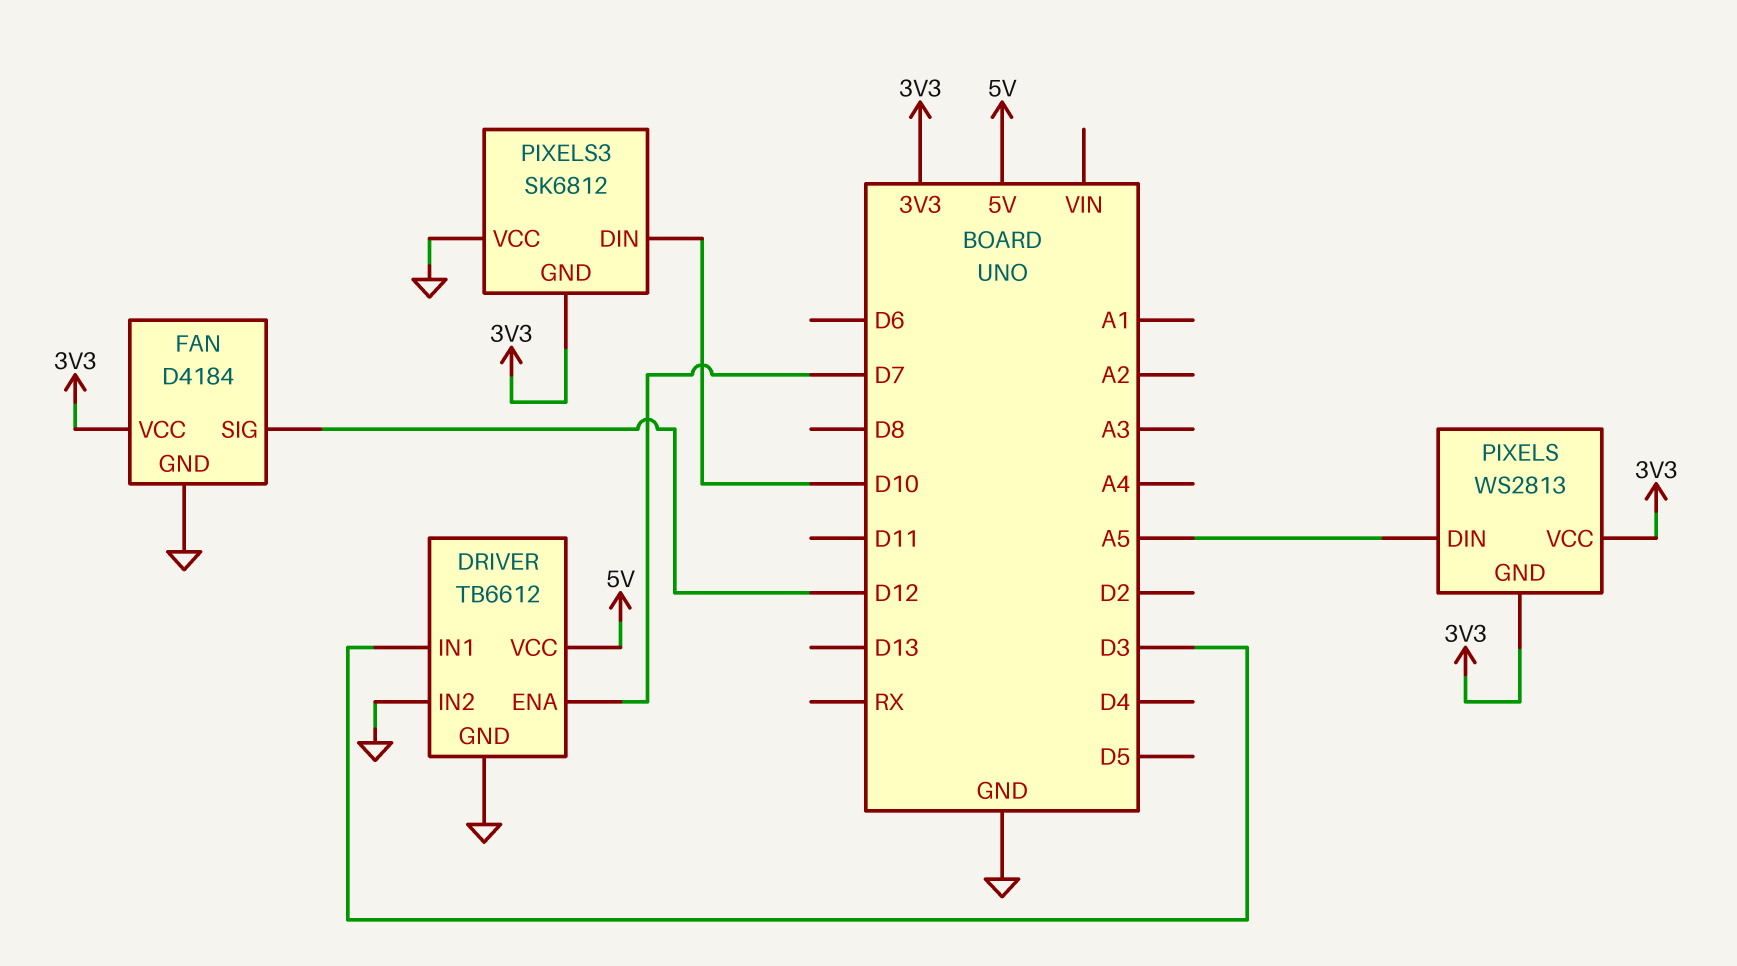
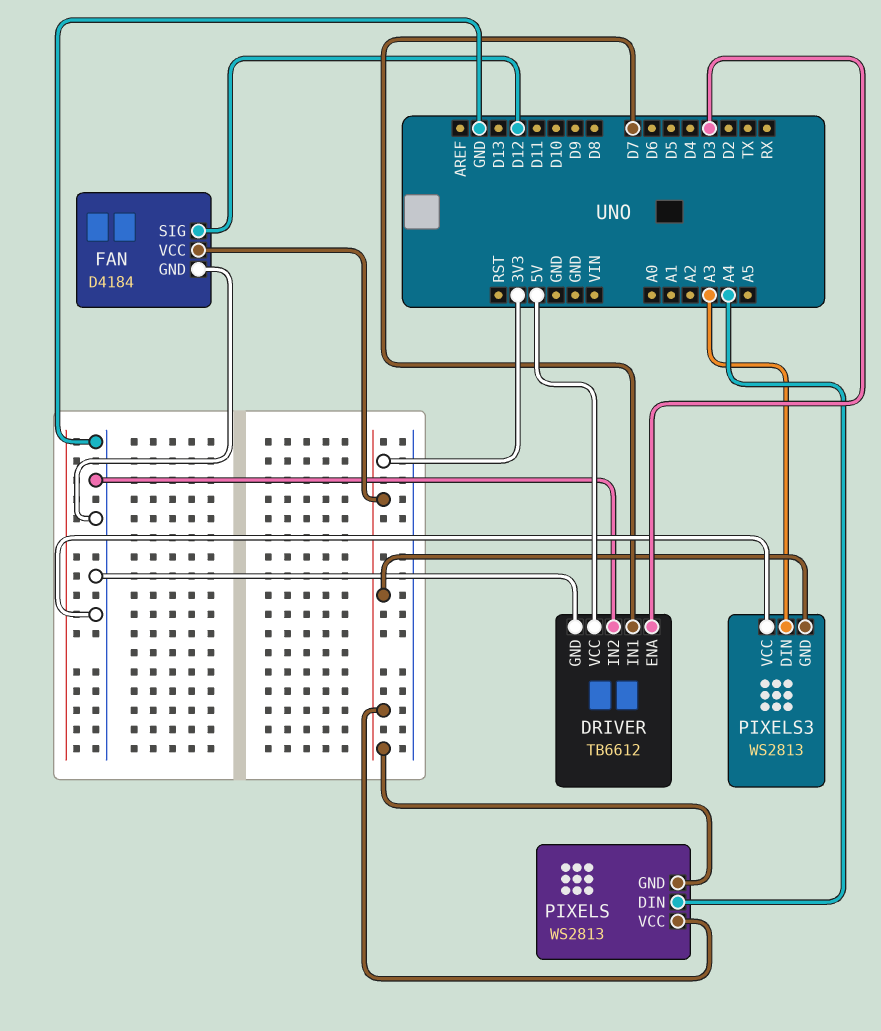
DRIVER pin ENA: D7 -> D3
DRIVER pin IN1: D3 -> D7
PIXELS pin DIN: A5 -> A4
PIXELS3: SK6812 -> WS2813
PIXELS3 pin DIN: D10 -> A3

